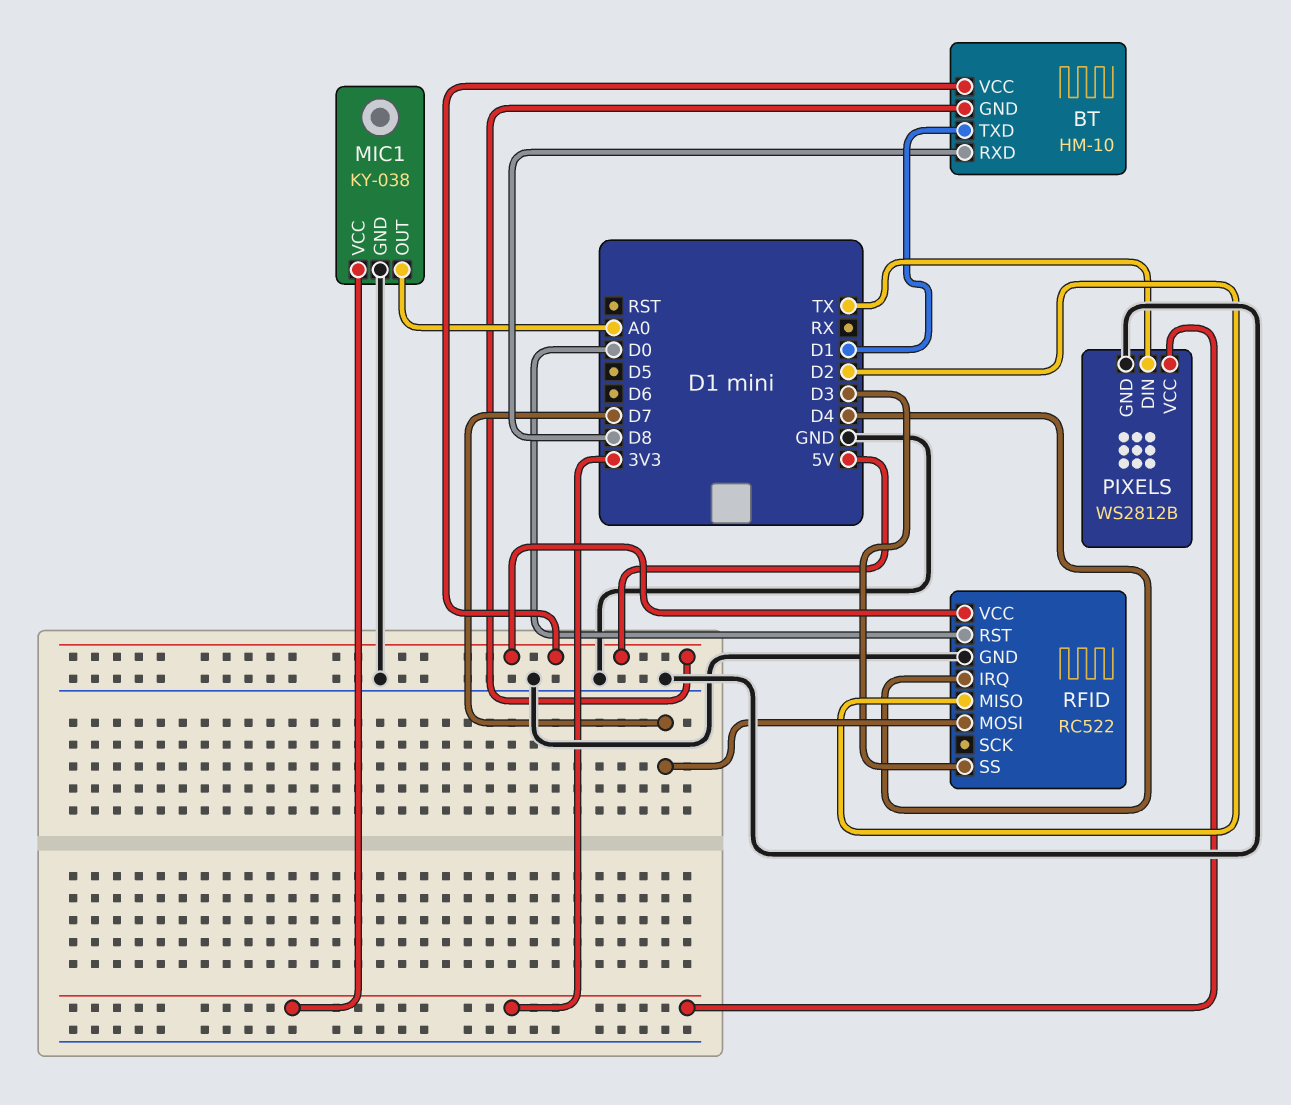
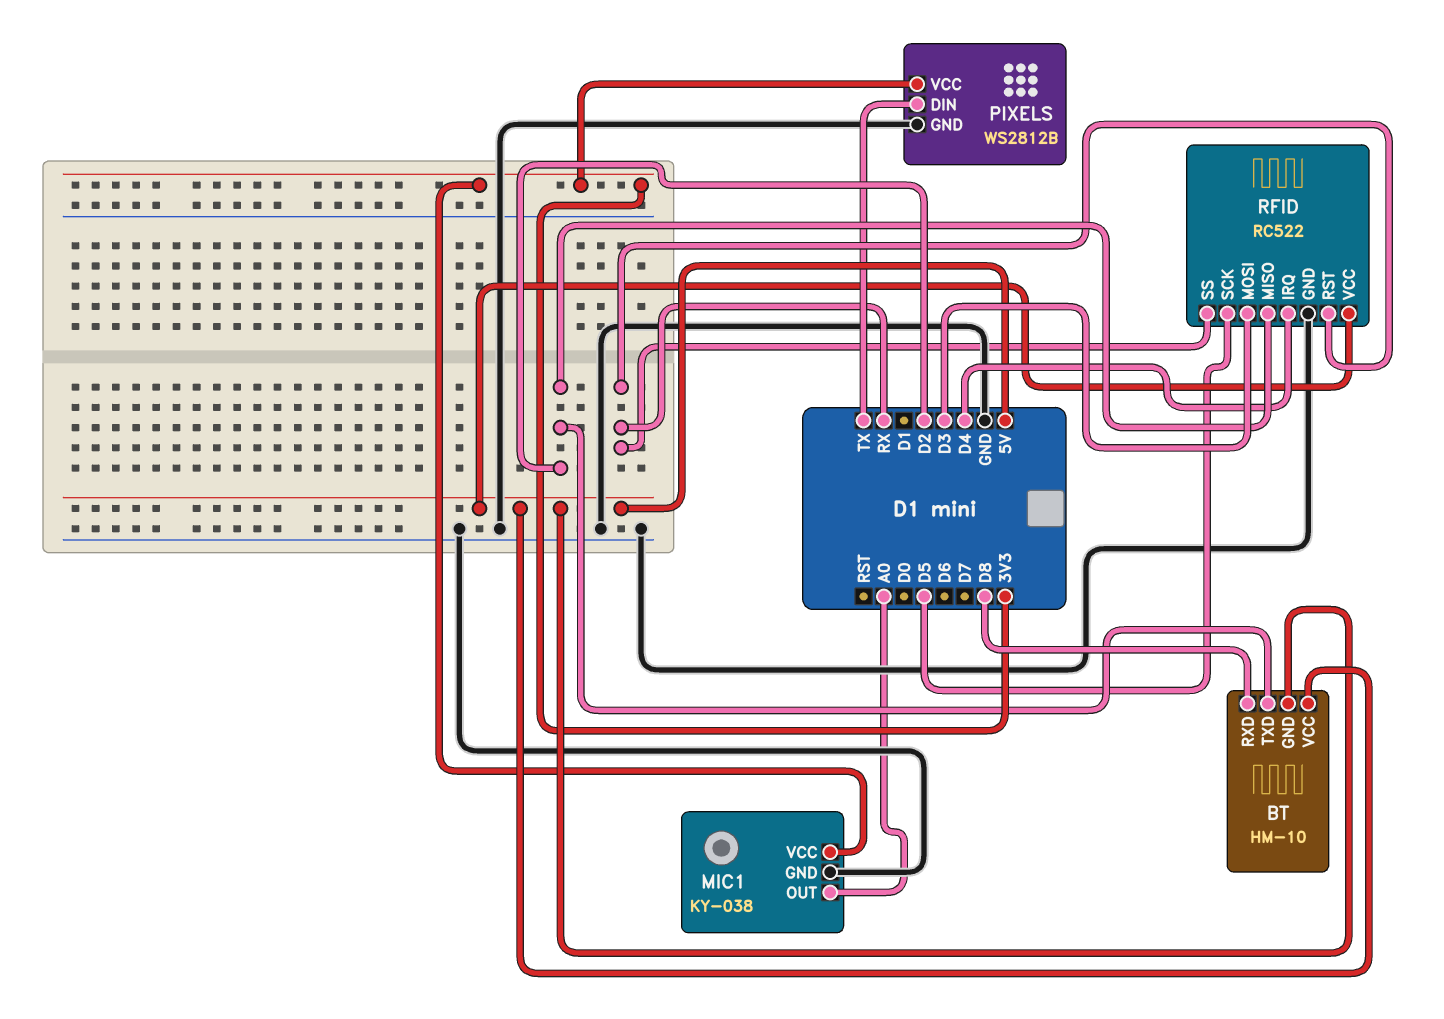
BT pin TXD: D1 -> D2
RFID pin MOSI: D7 -> D3
RFID pin RST: D0 -> RX
RFID pin SCK: none -> D5
RFID pin SS: D3 -> RX

